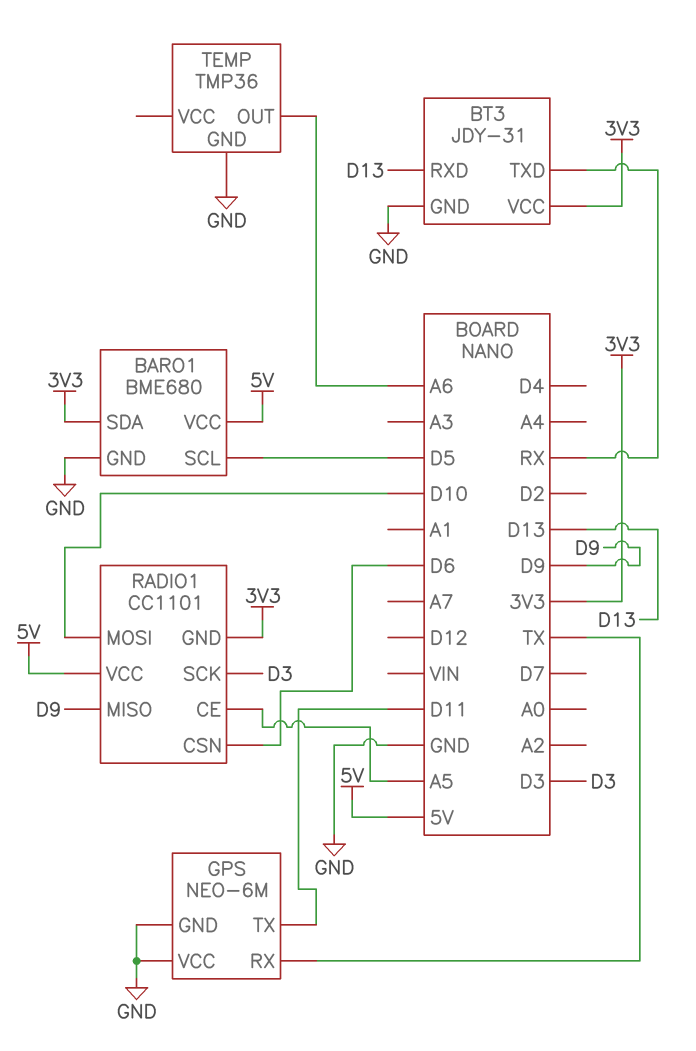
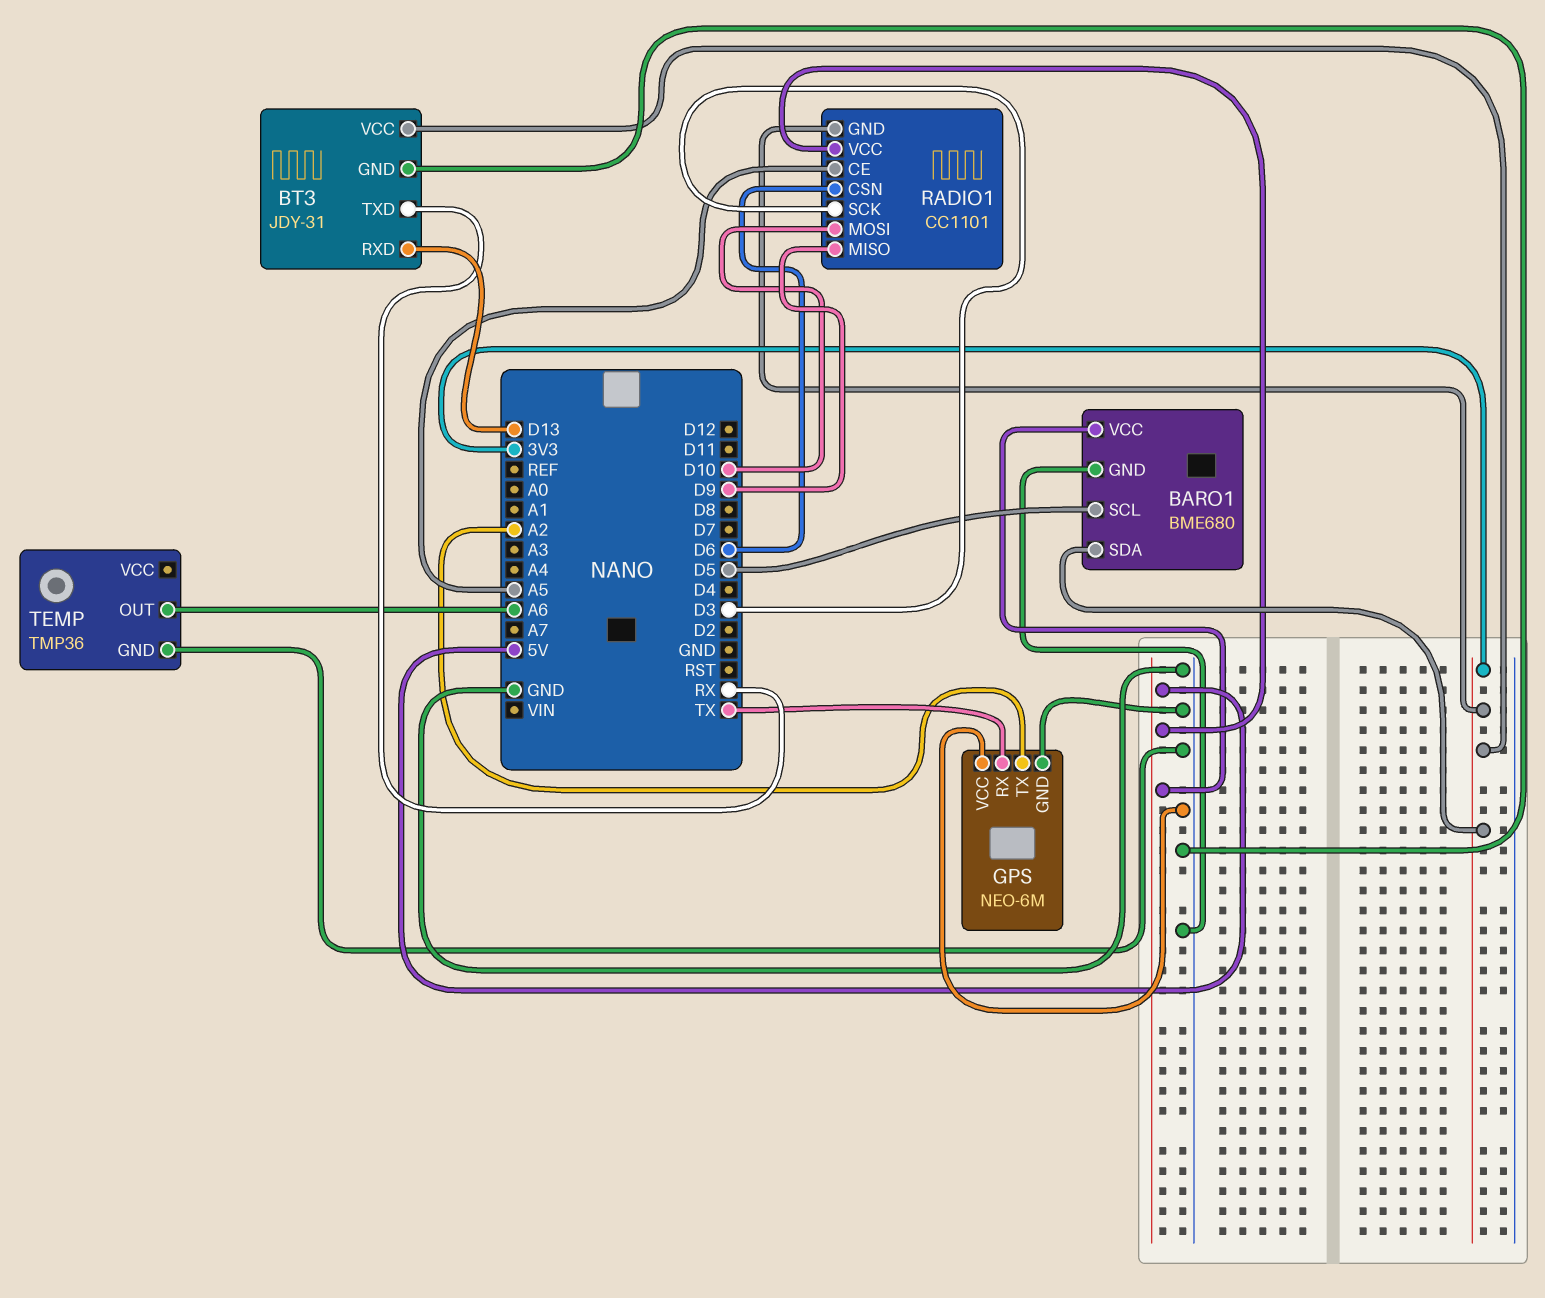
GPS pin TX: D11 -> A2

